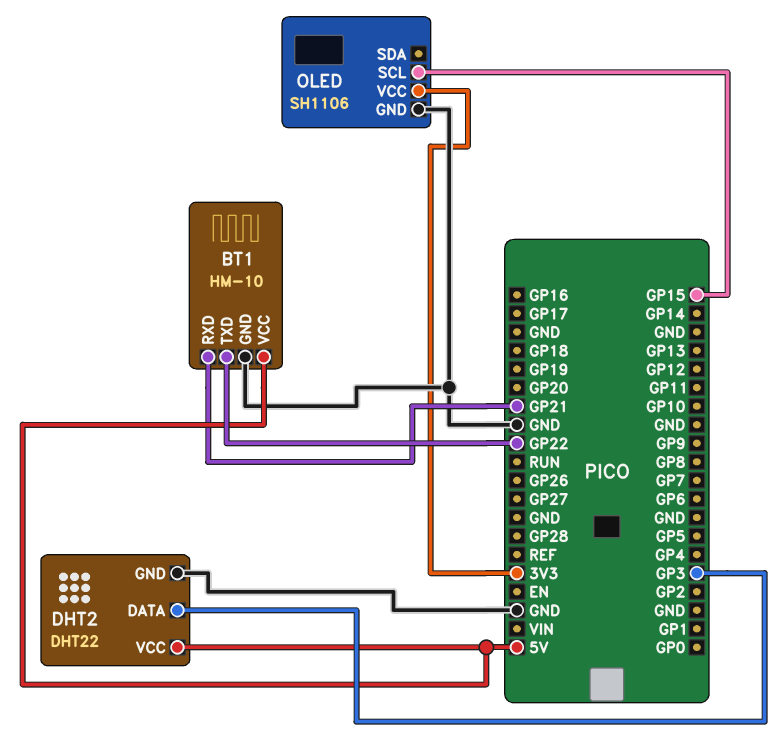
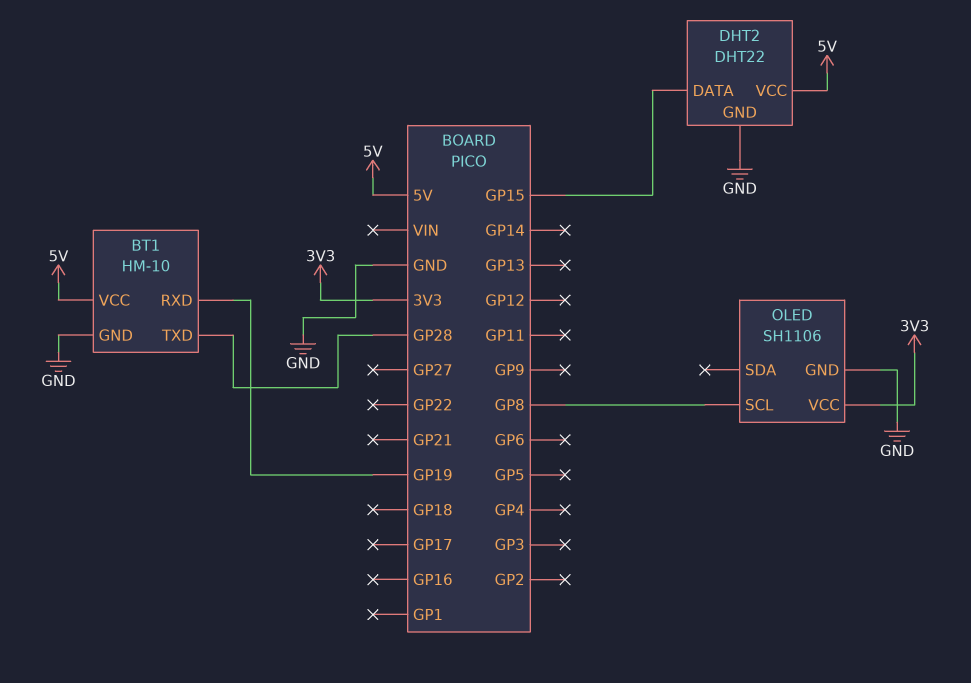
BT1 pin RXD: GP21 -> GP19
BT1 pin TXD: GP22 -> GP28
DHT2 pin DATA: GP3 -> GP15
OLED pin SCL: GP15 -> GP8

